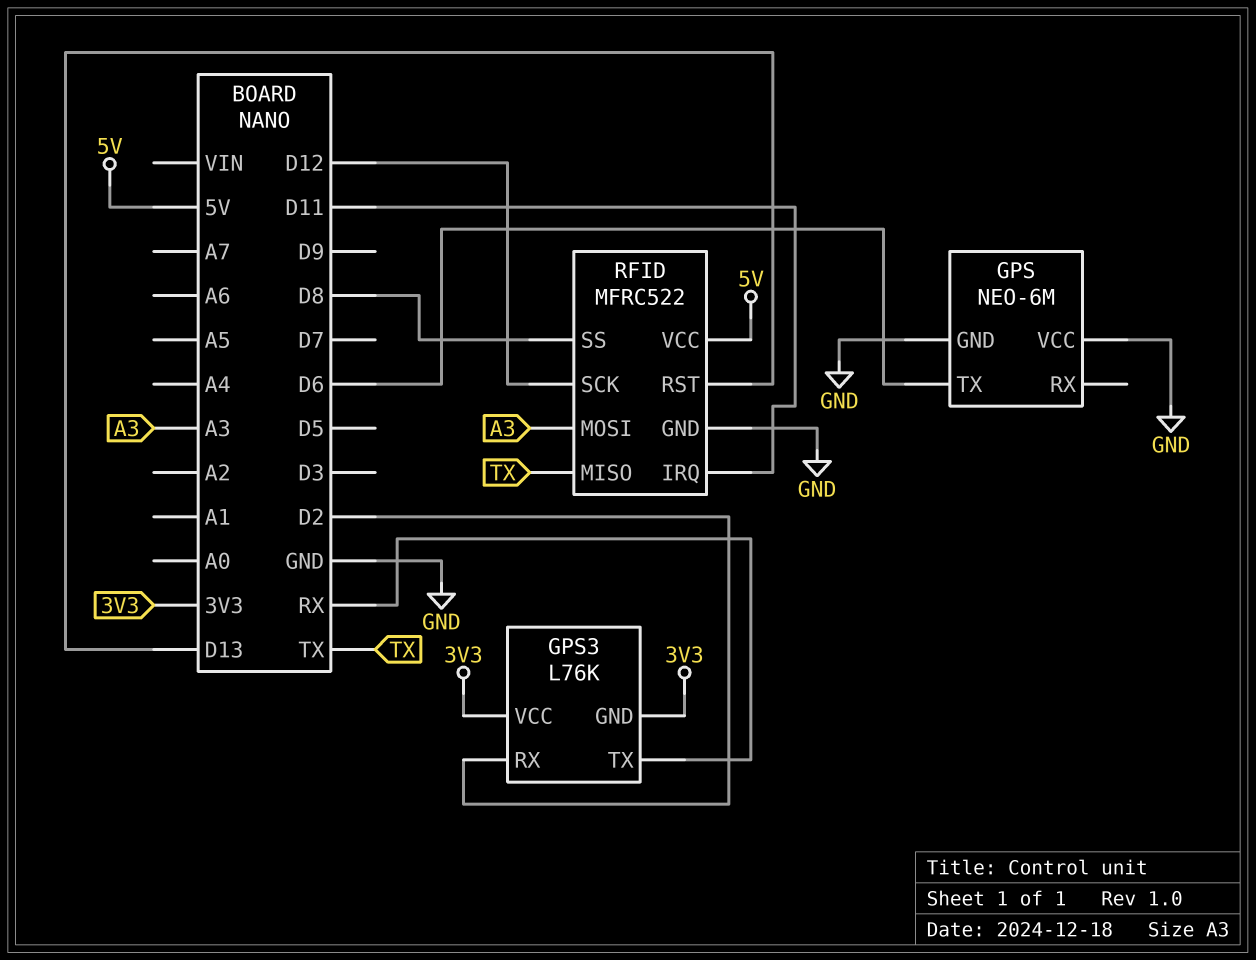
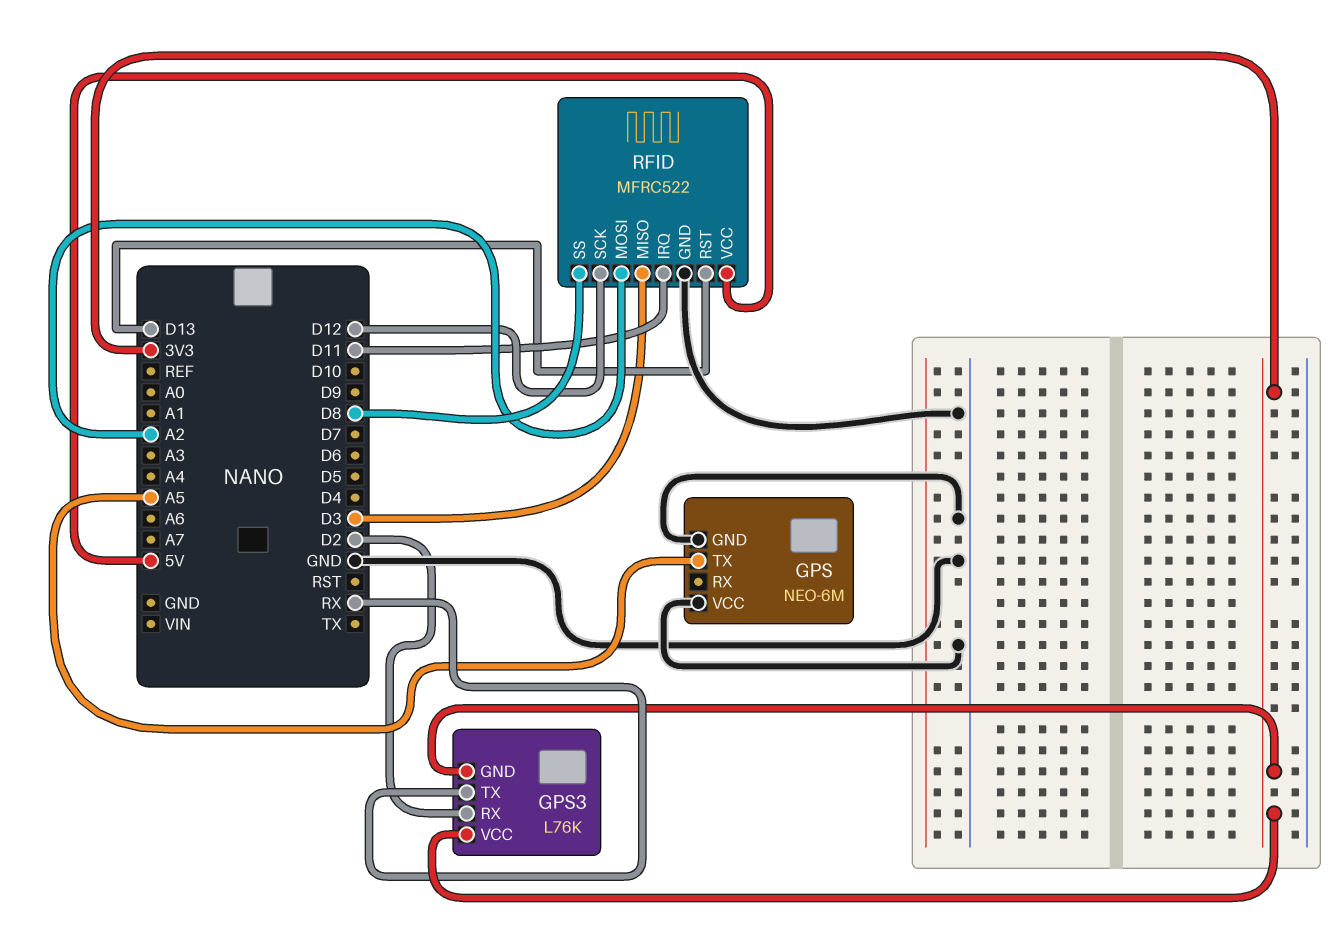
GPS pin TX: D6 -> A5
RFID pin MISO: TX -> D3
RFID pin MOSI: A3 -> A2

